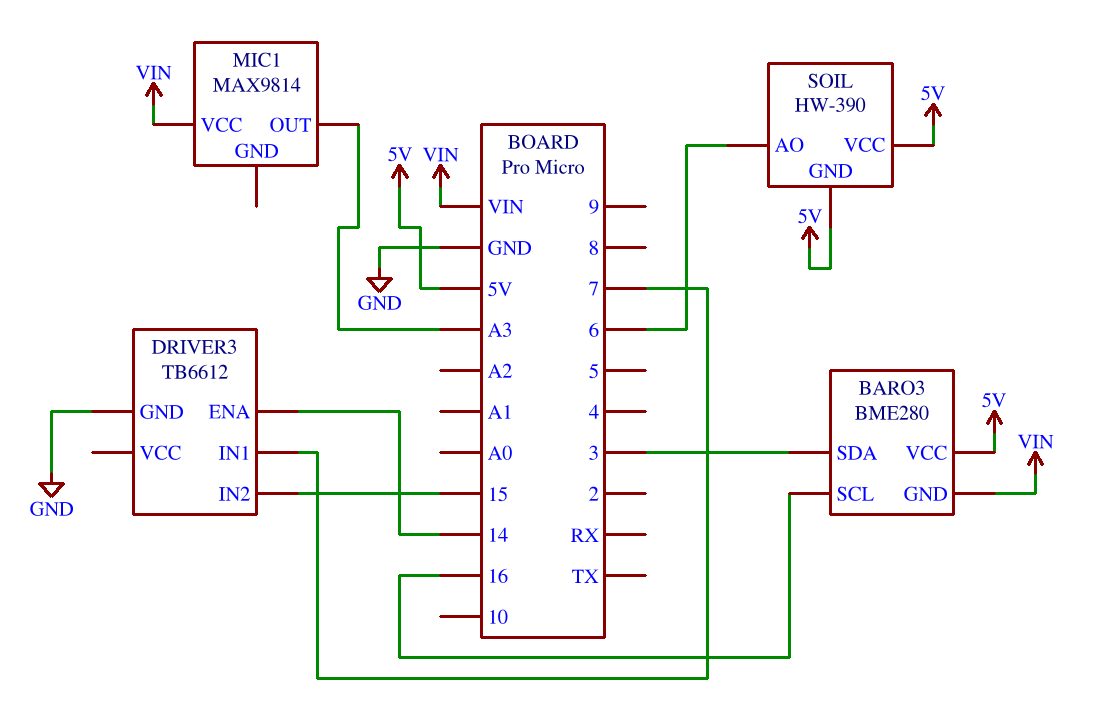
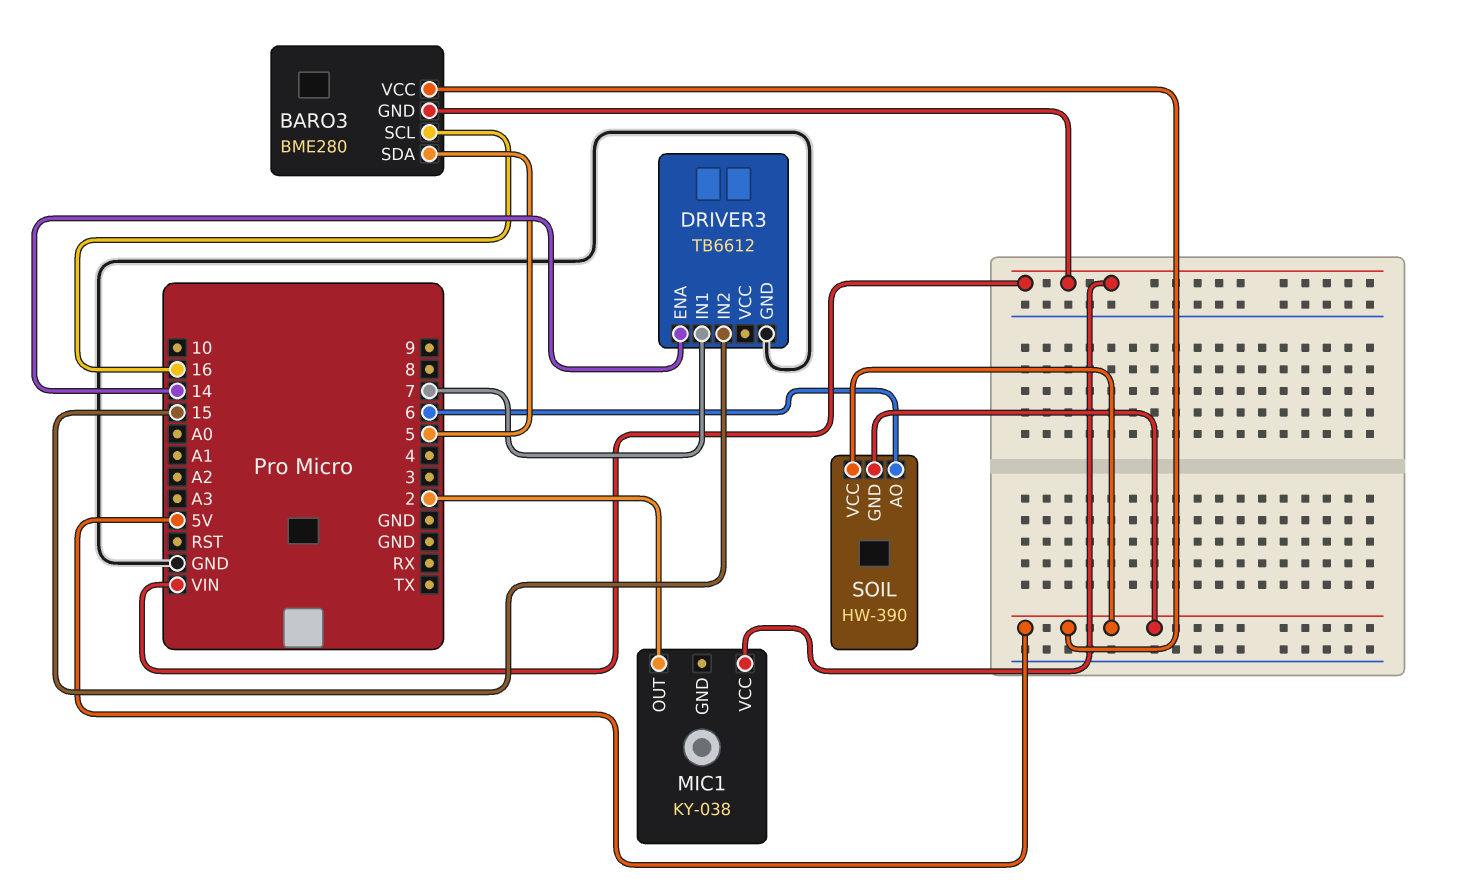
BARO3 pin SDA: 3 -> 5
MIC1: MAX9814 -> KY-038
MIC1 pin OUT: A3 -> 2

